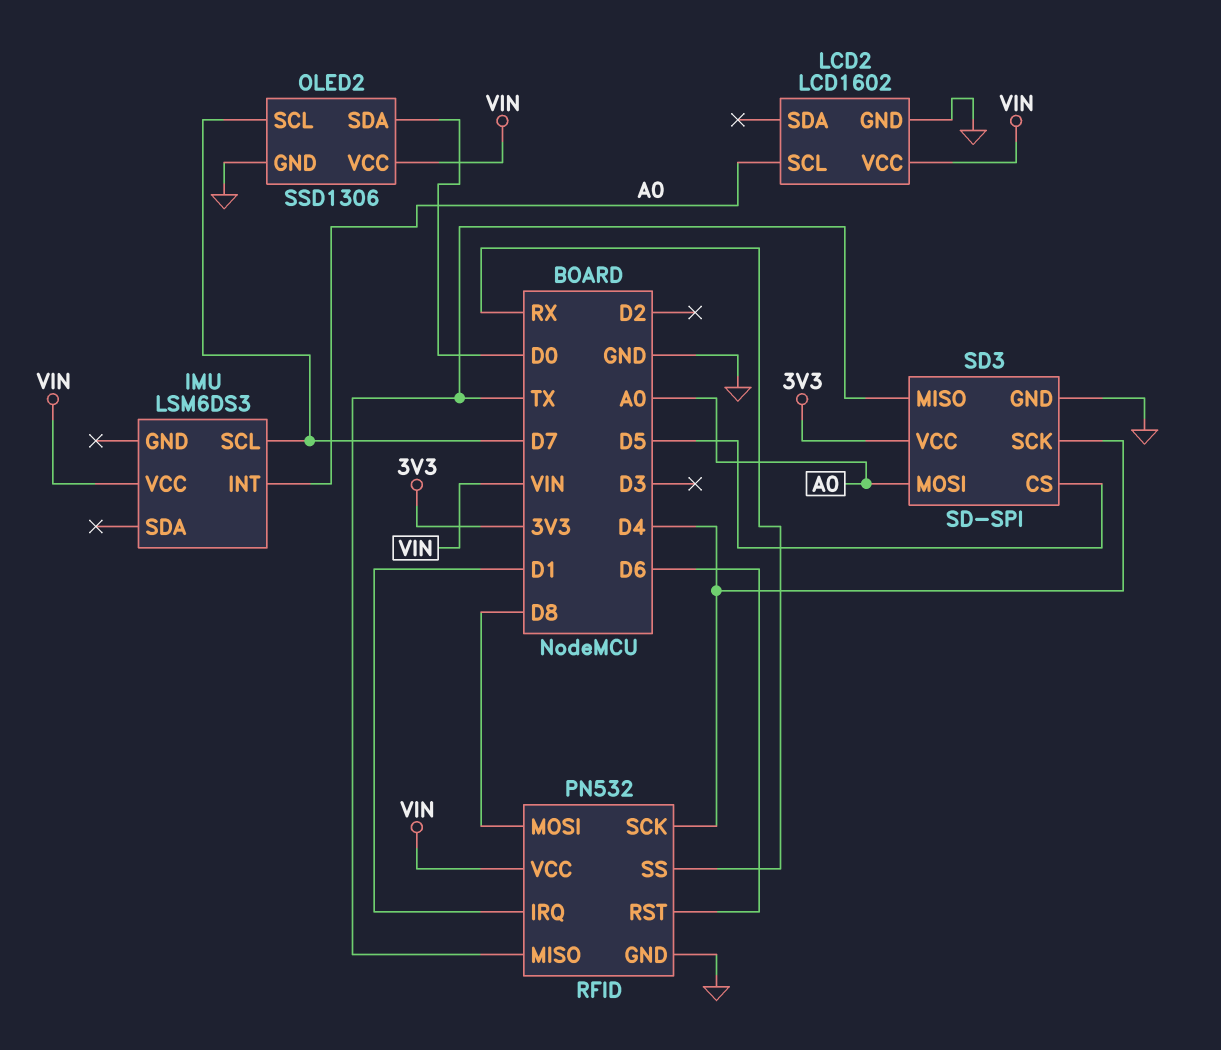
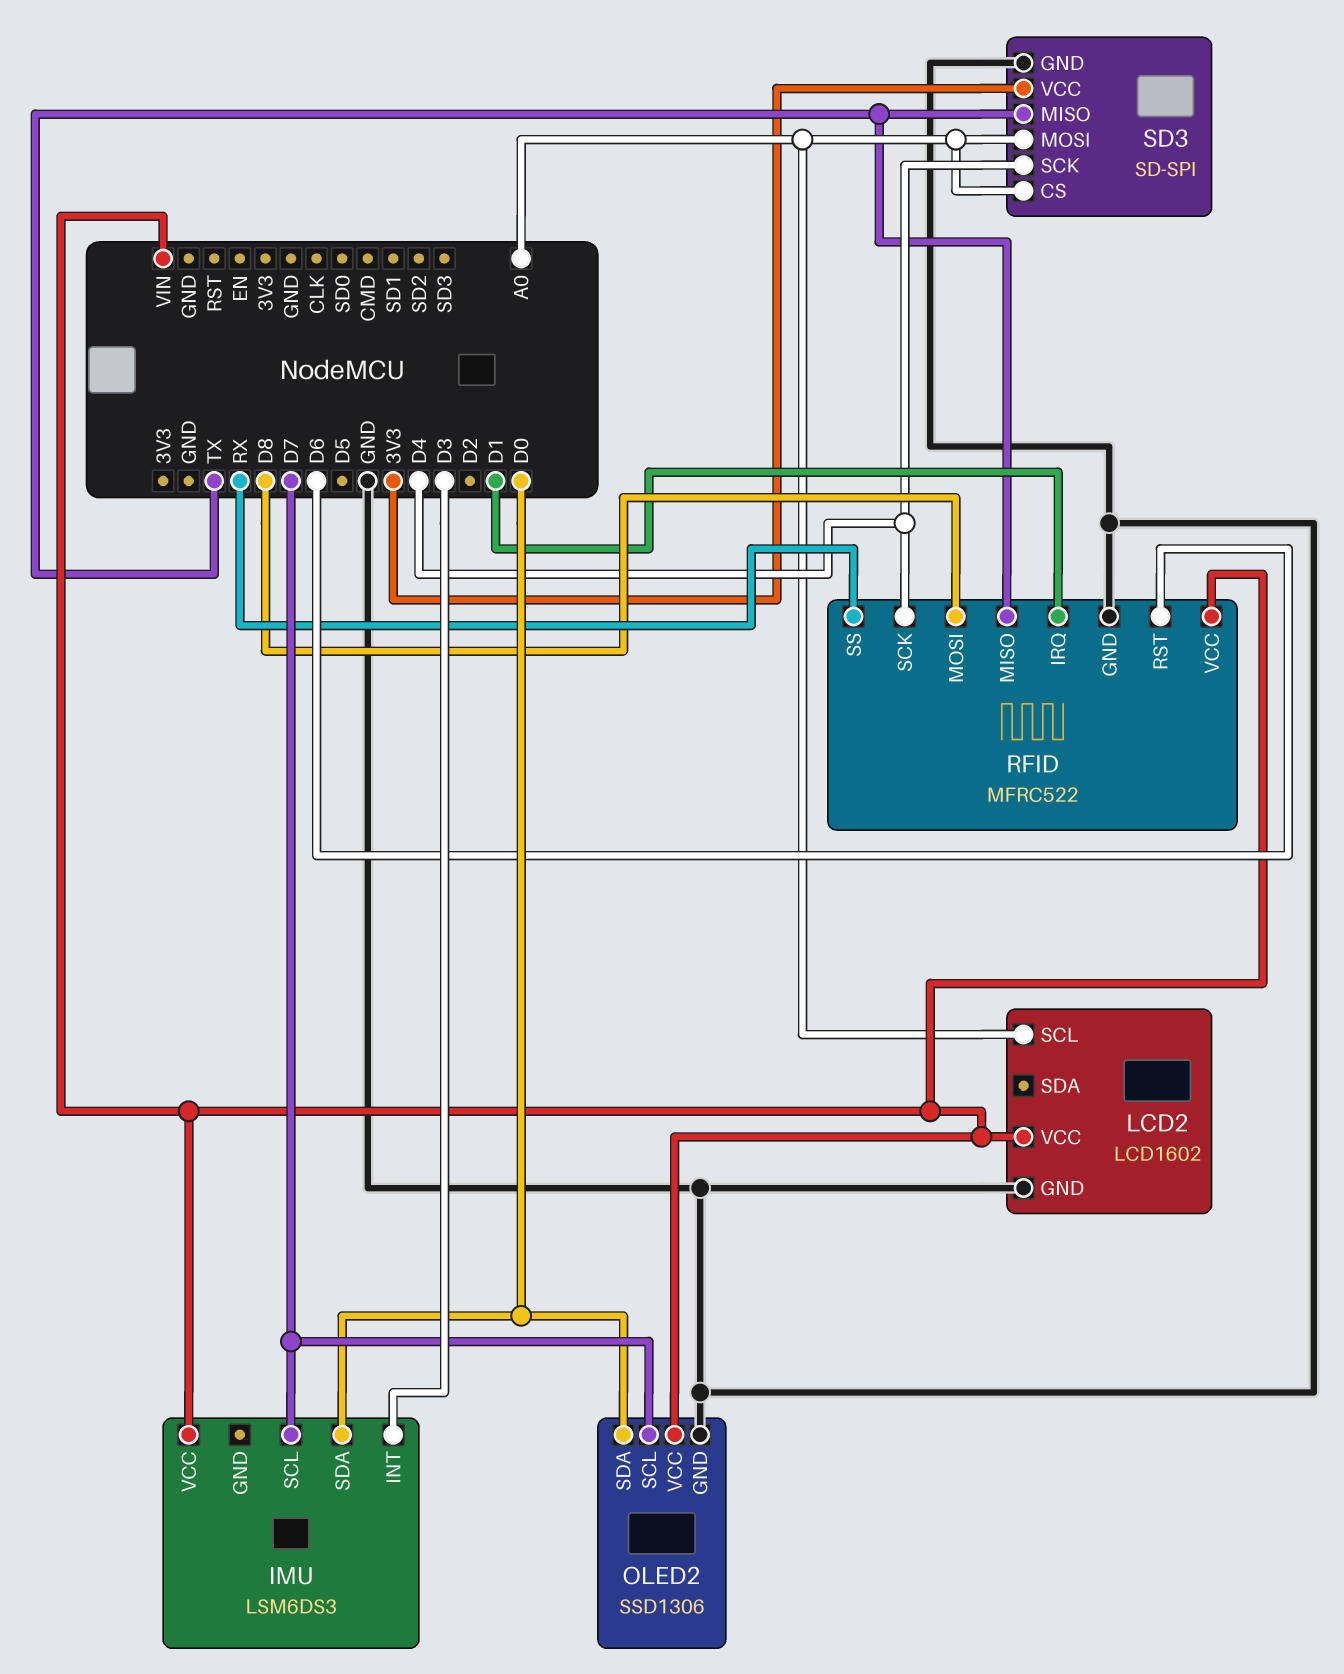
IMU pin INT: A0 -> D3
IMU pin SDA: none -> D0
RFID: PN532 -> MFRC522
SD3 pin CS: D5 -> A0

